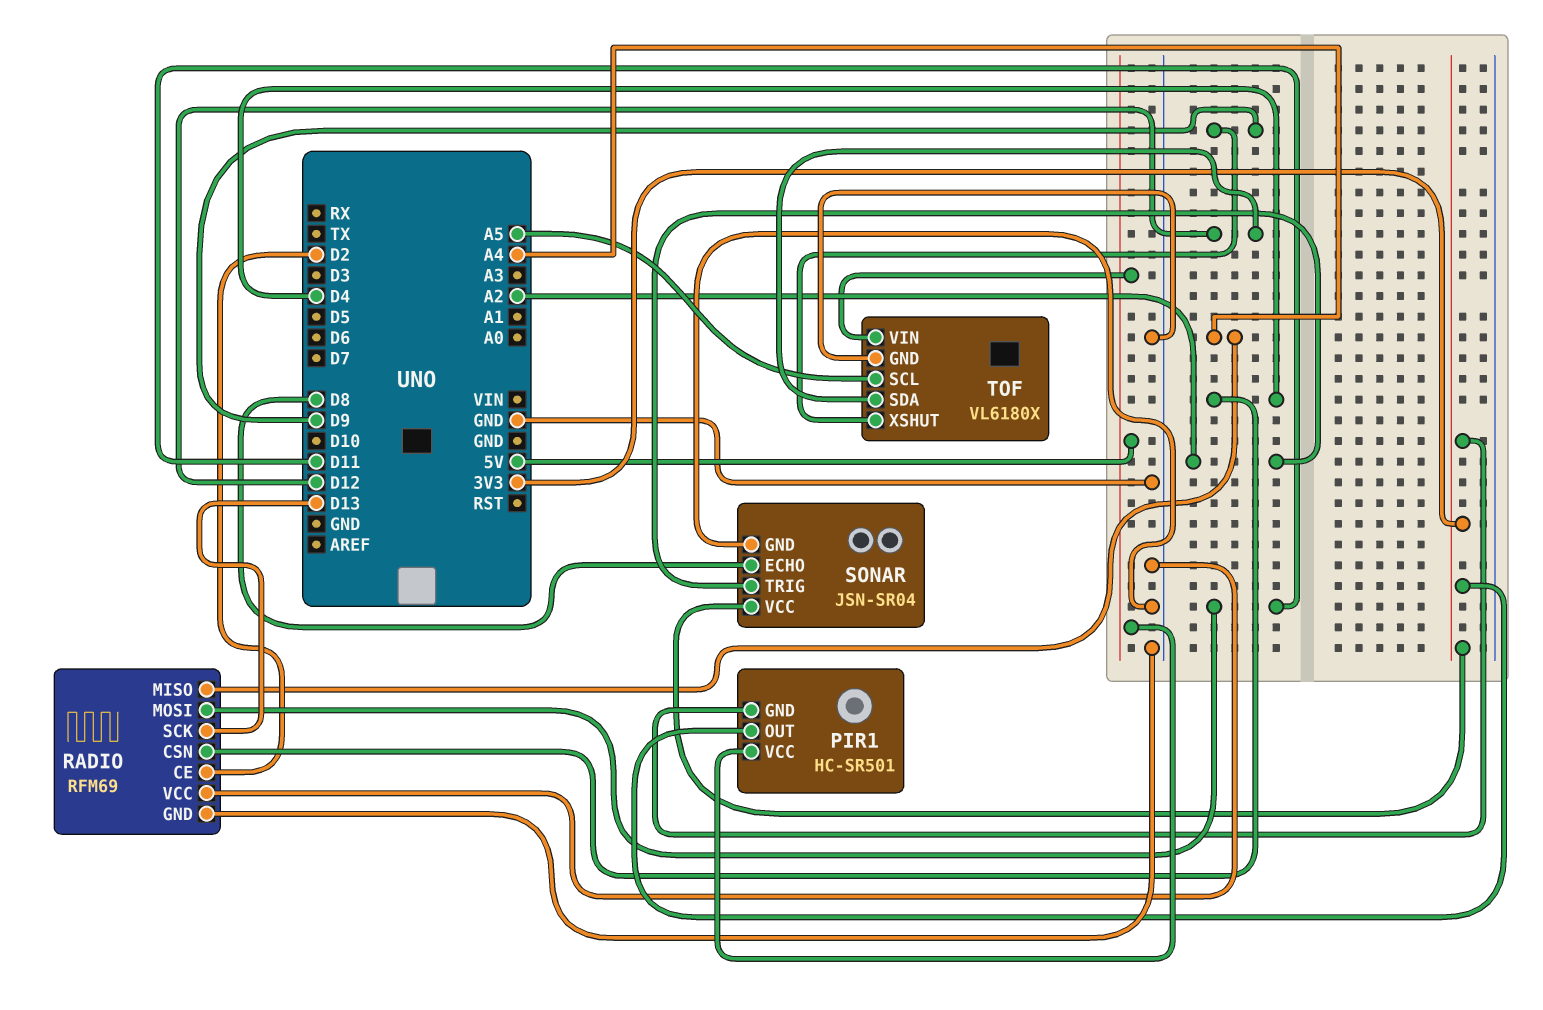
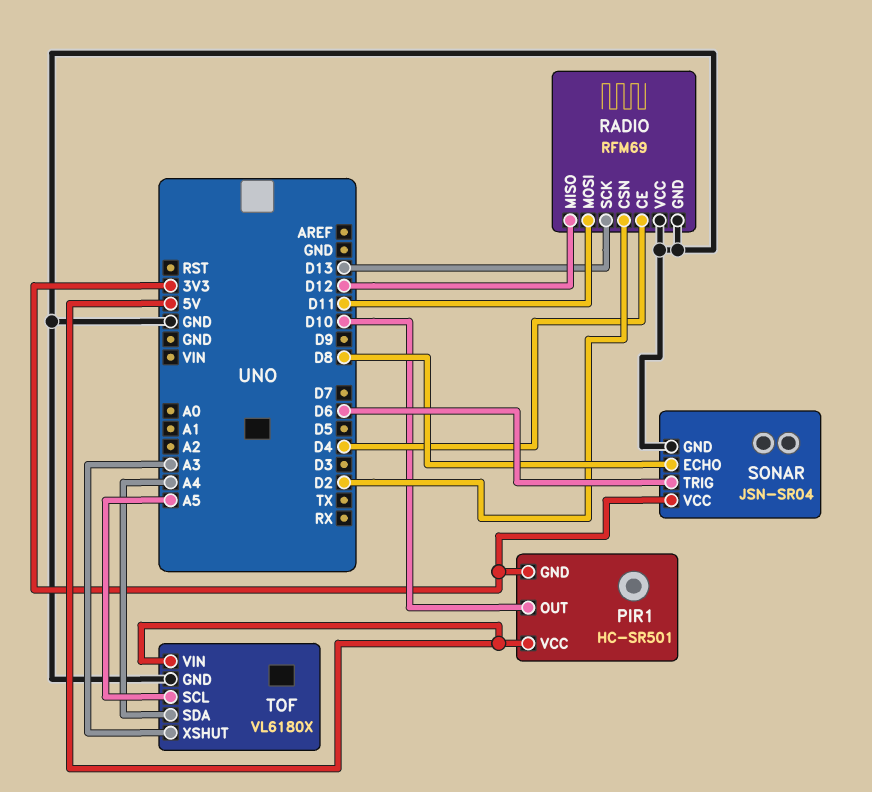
PIR1 pin OUT: 3V3 -> D10
RADIO pin CE: D2 -> D4
RADIO pin CSN: D4 -> D2
RADIO pin MISO: A4 -> D12
SONAR pin TRIG: A2 -> D6
TOF pin SDA: D12 -> A4
TOF pin XSHUT: D9 -> A3

